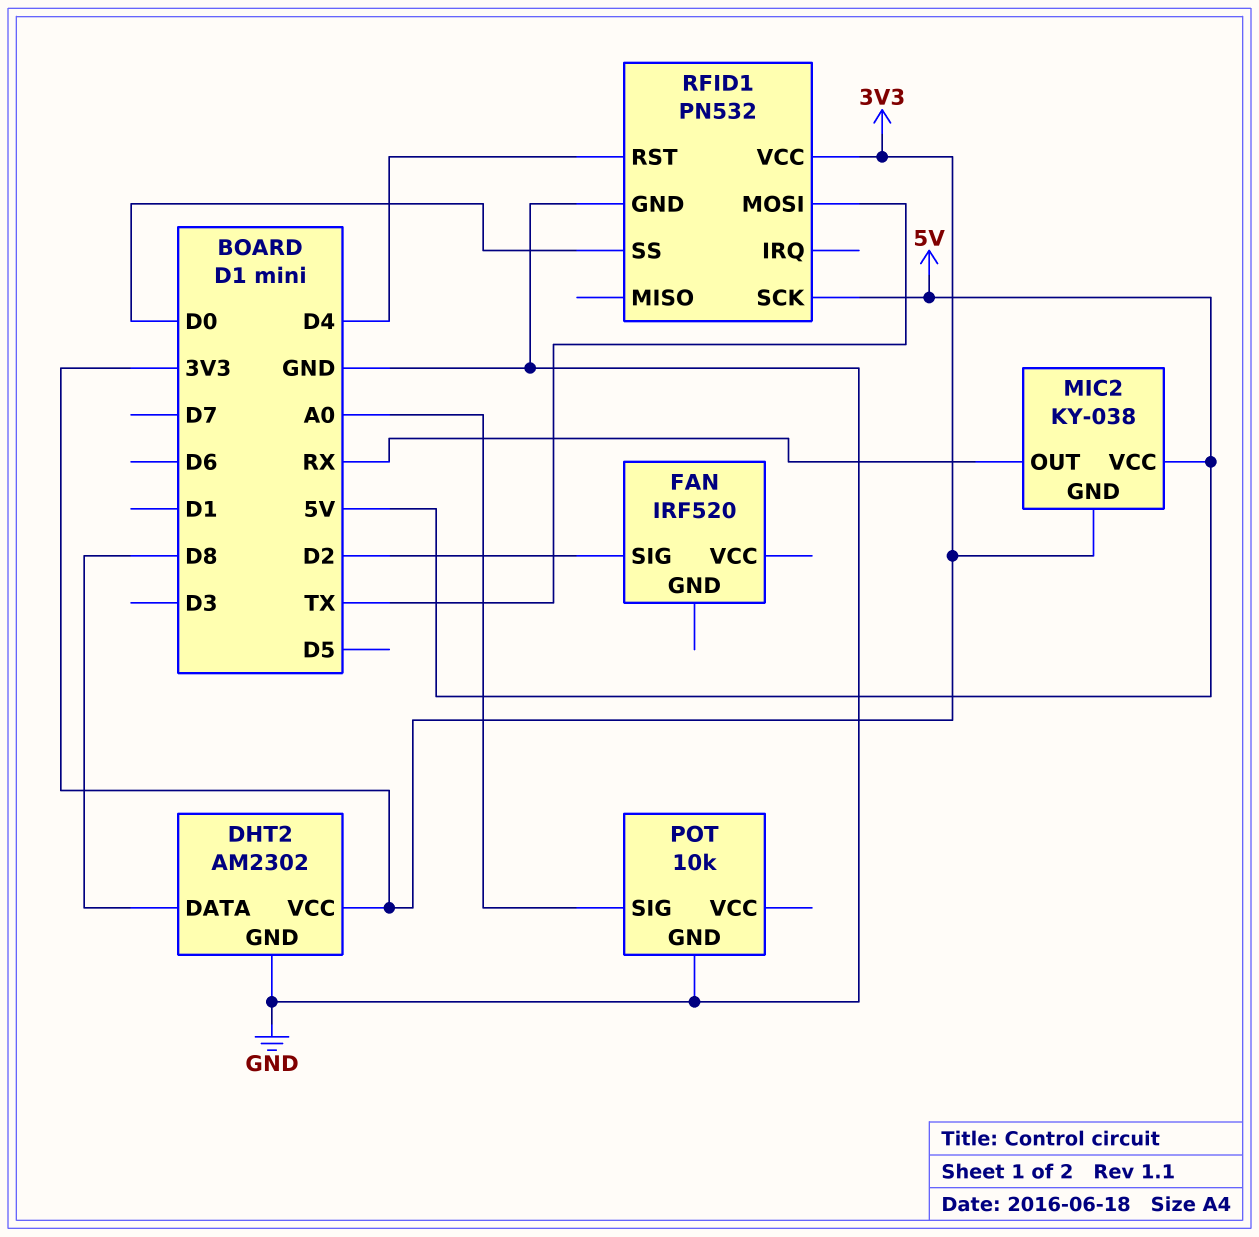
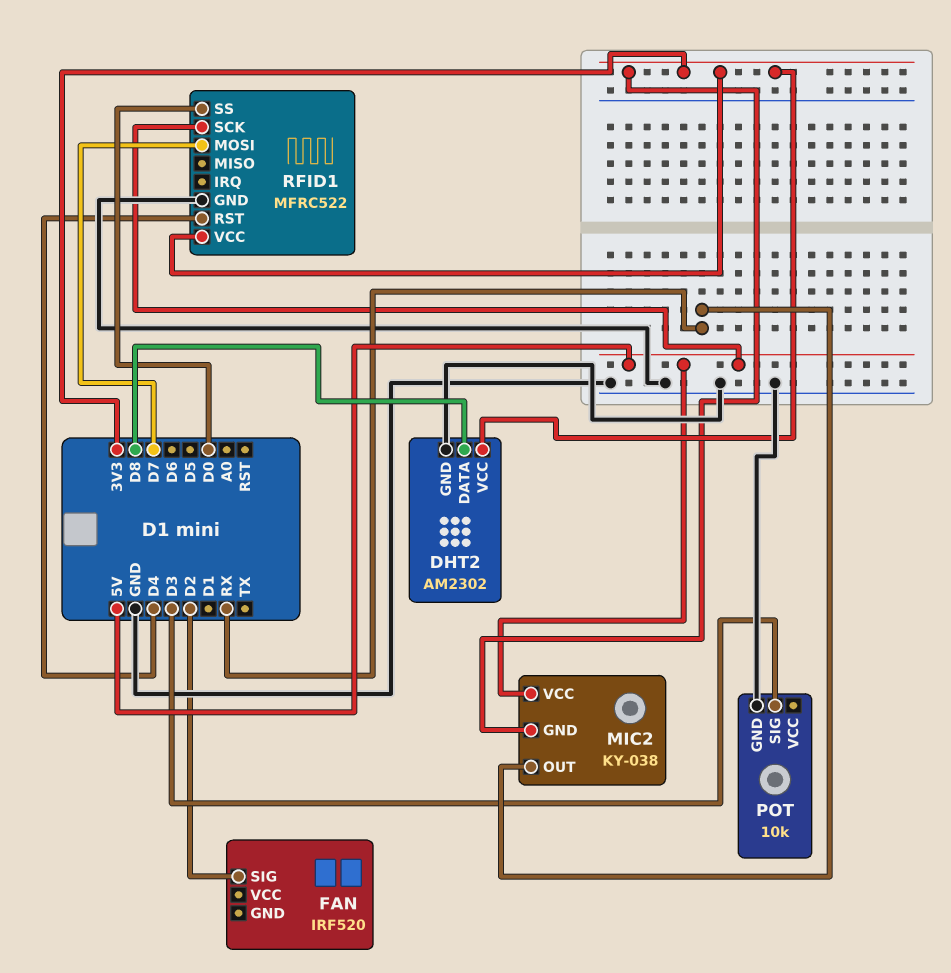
POT pin SIG: A0 -> D3
RFID1: PN532 -> MFRC522
RFID1 pin MOSI: TX -> D7

